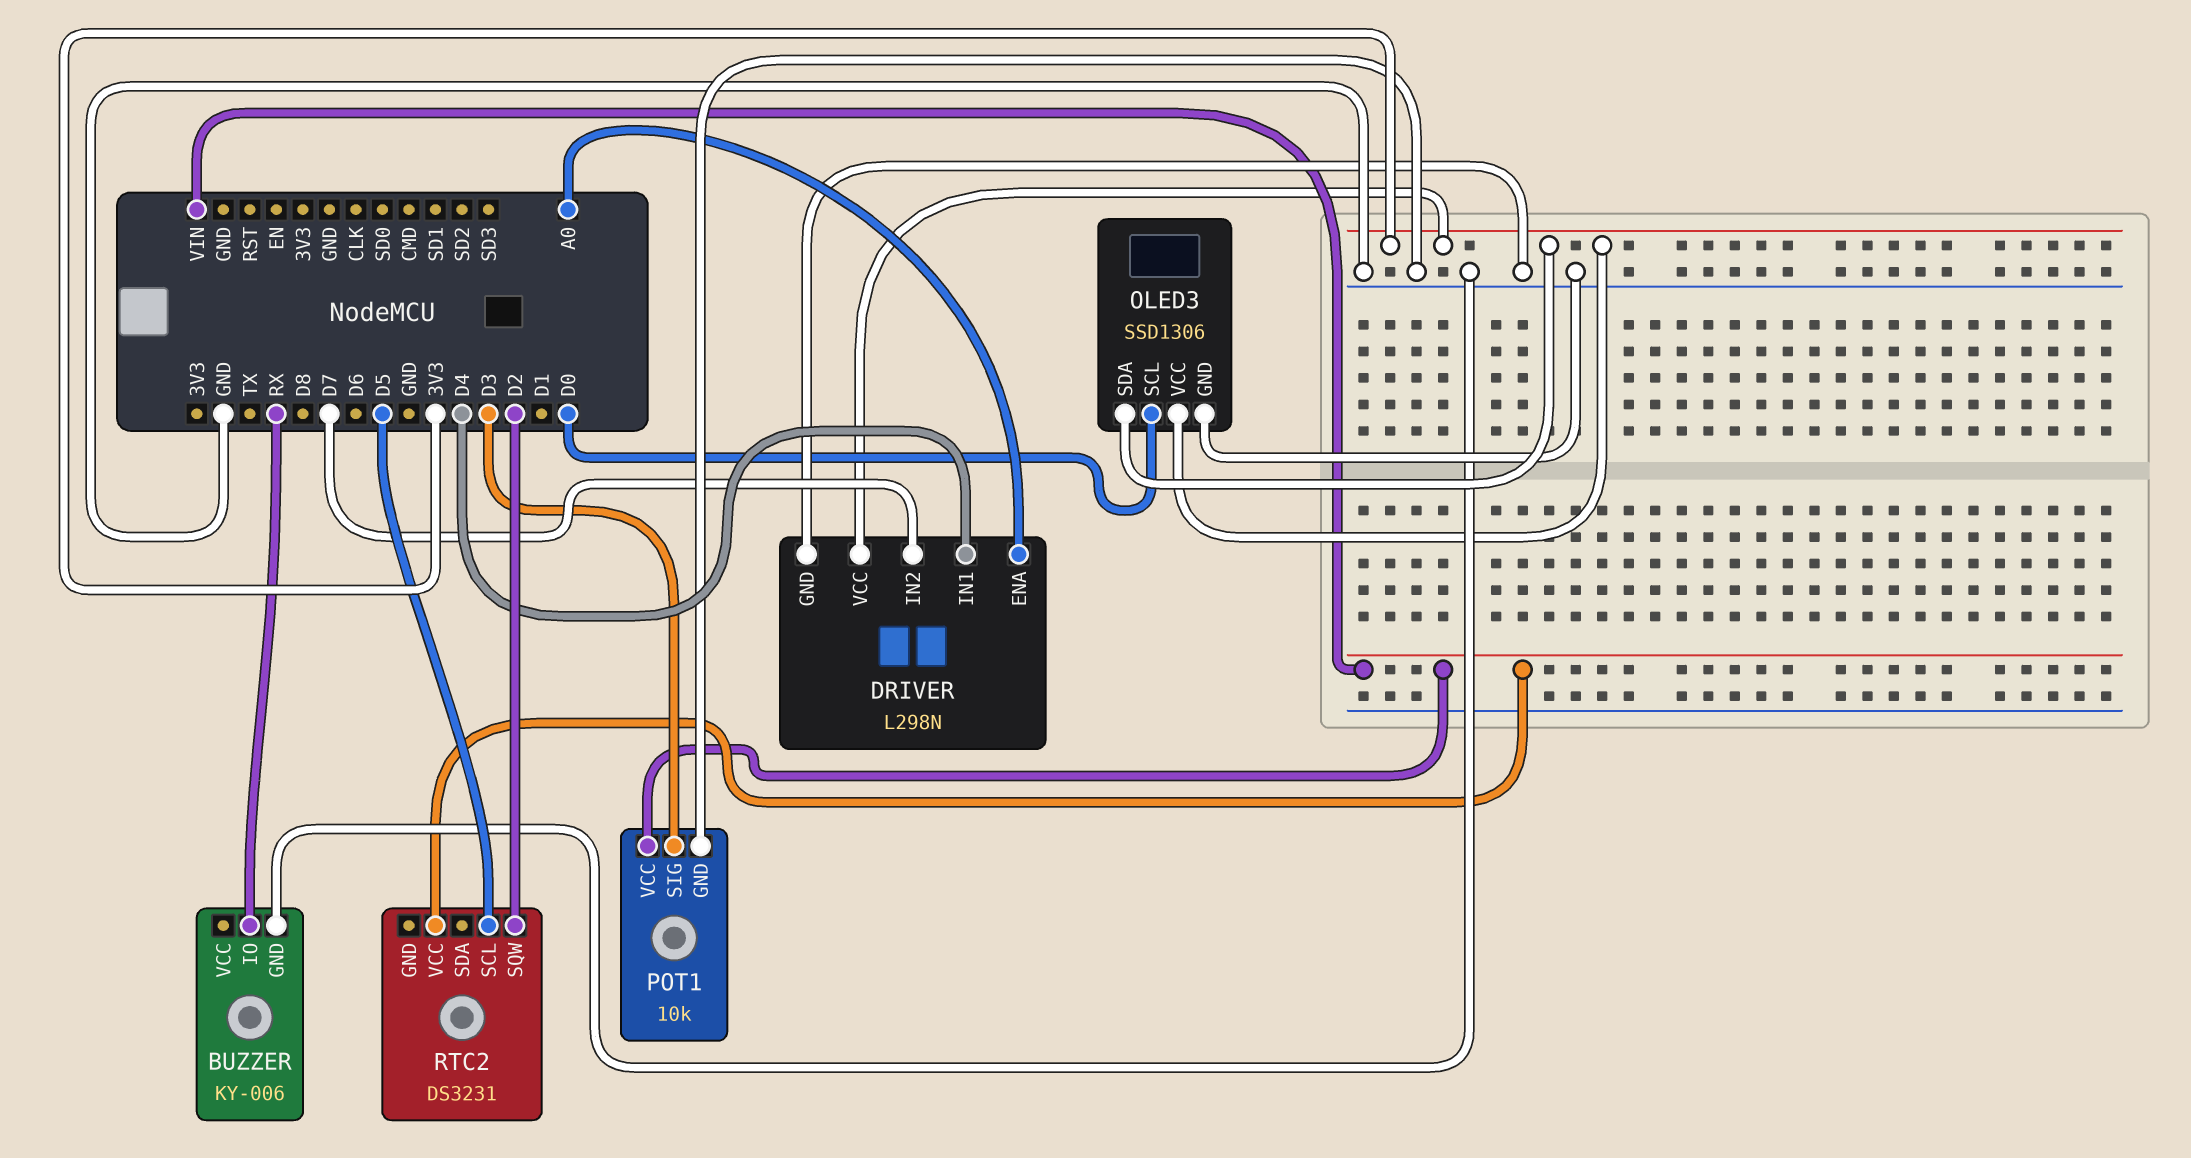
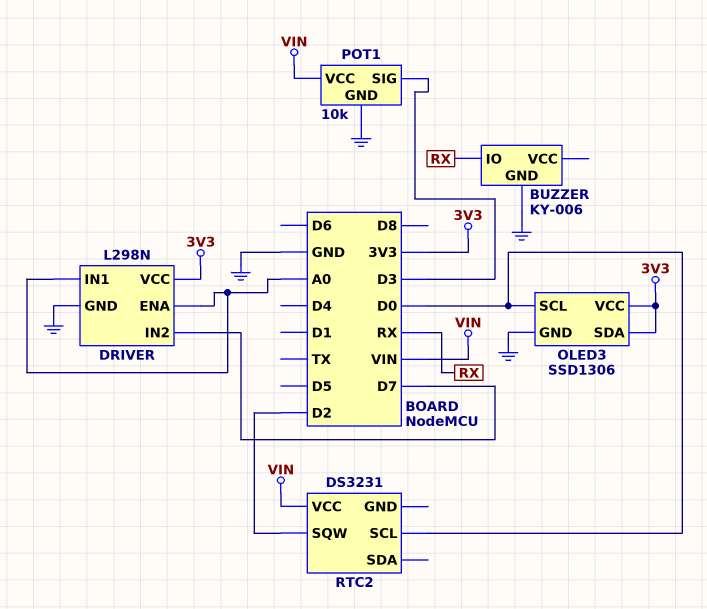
DRIVER pin IN1: D4 -> A0
RTC2 pin SCL: D5 -> D0

